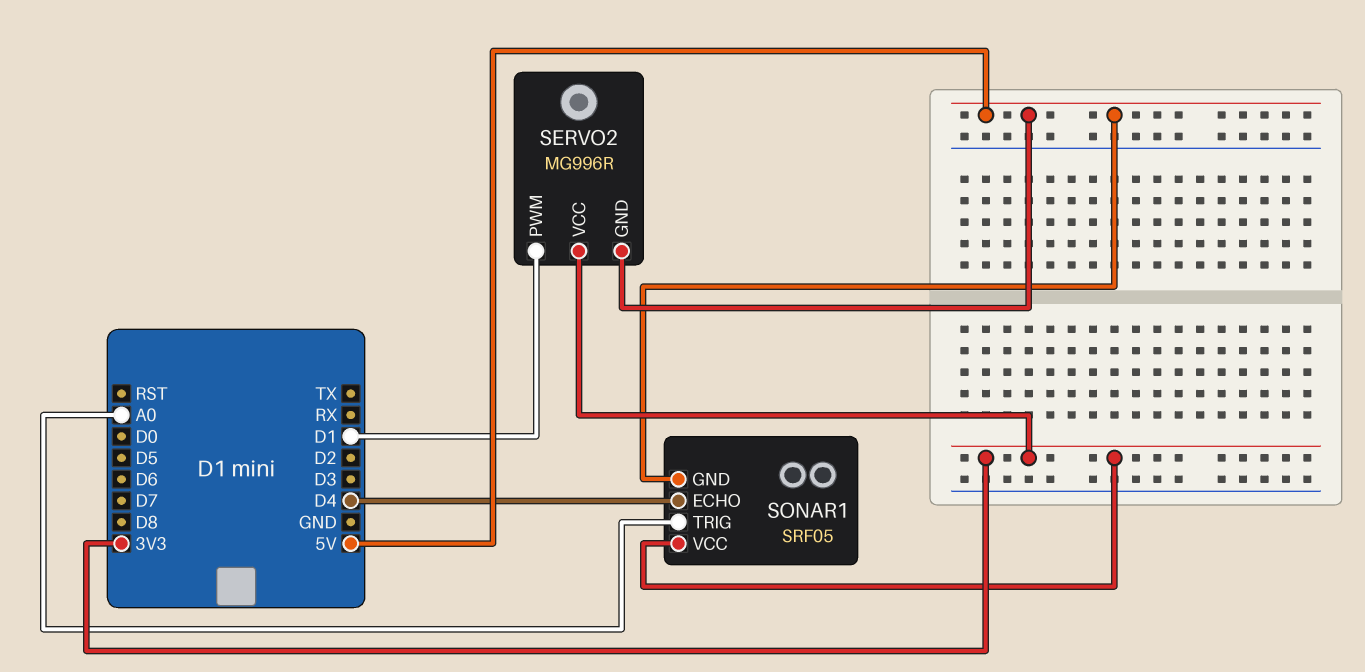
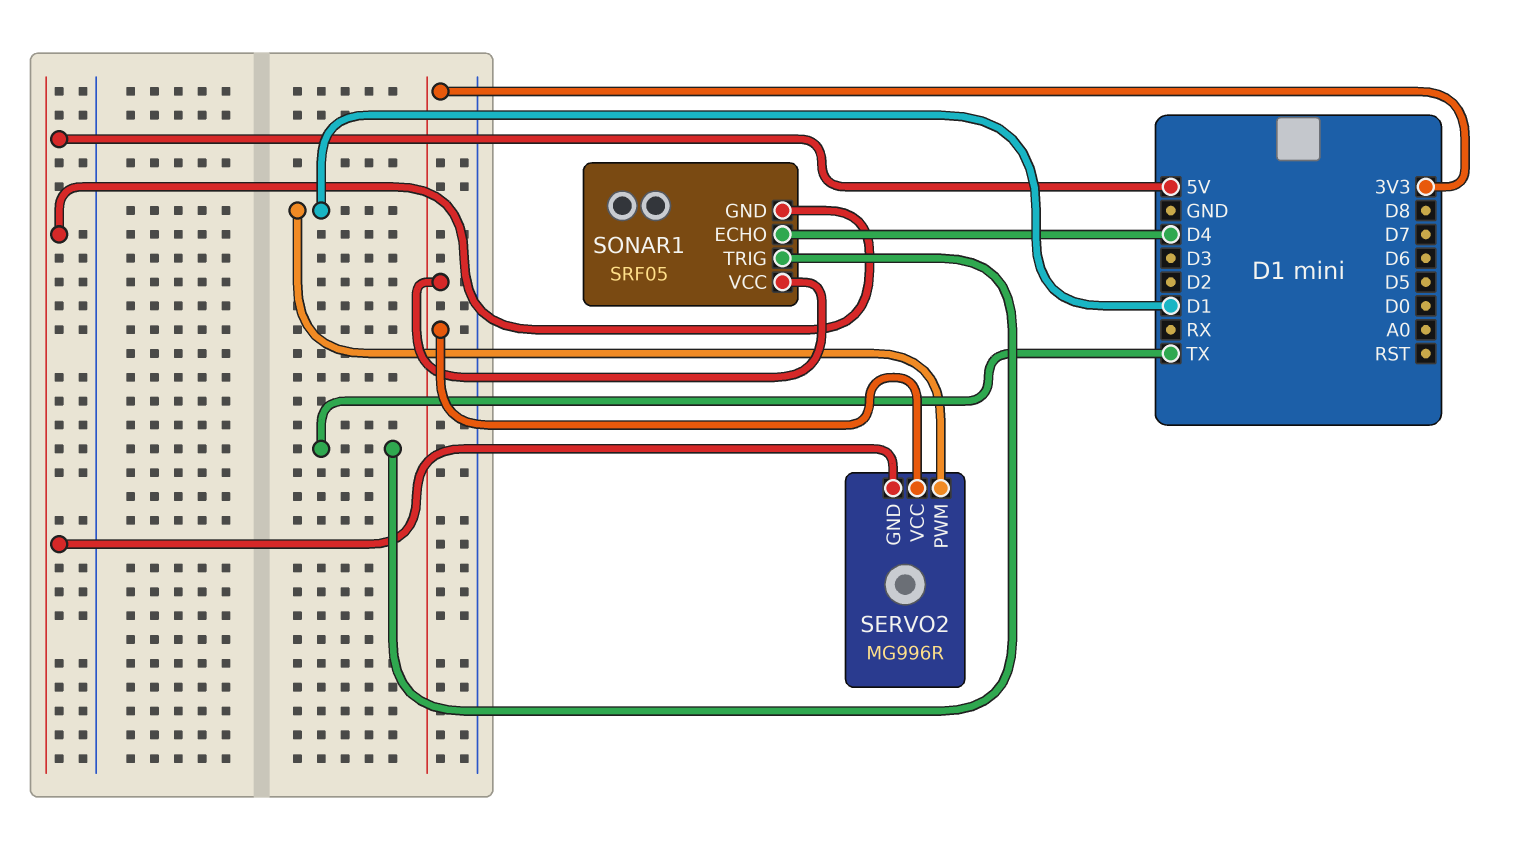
SONAR1 pin TRIG: A0 -> TX

